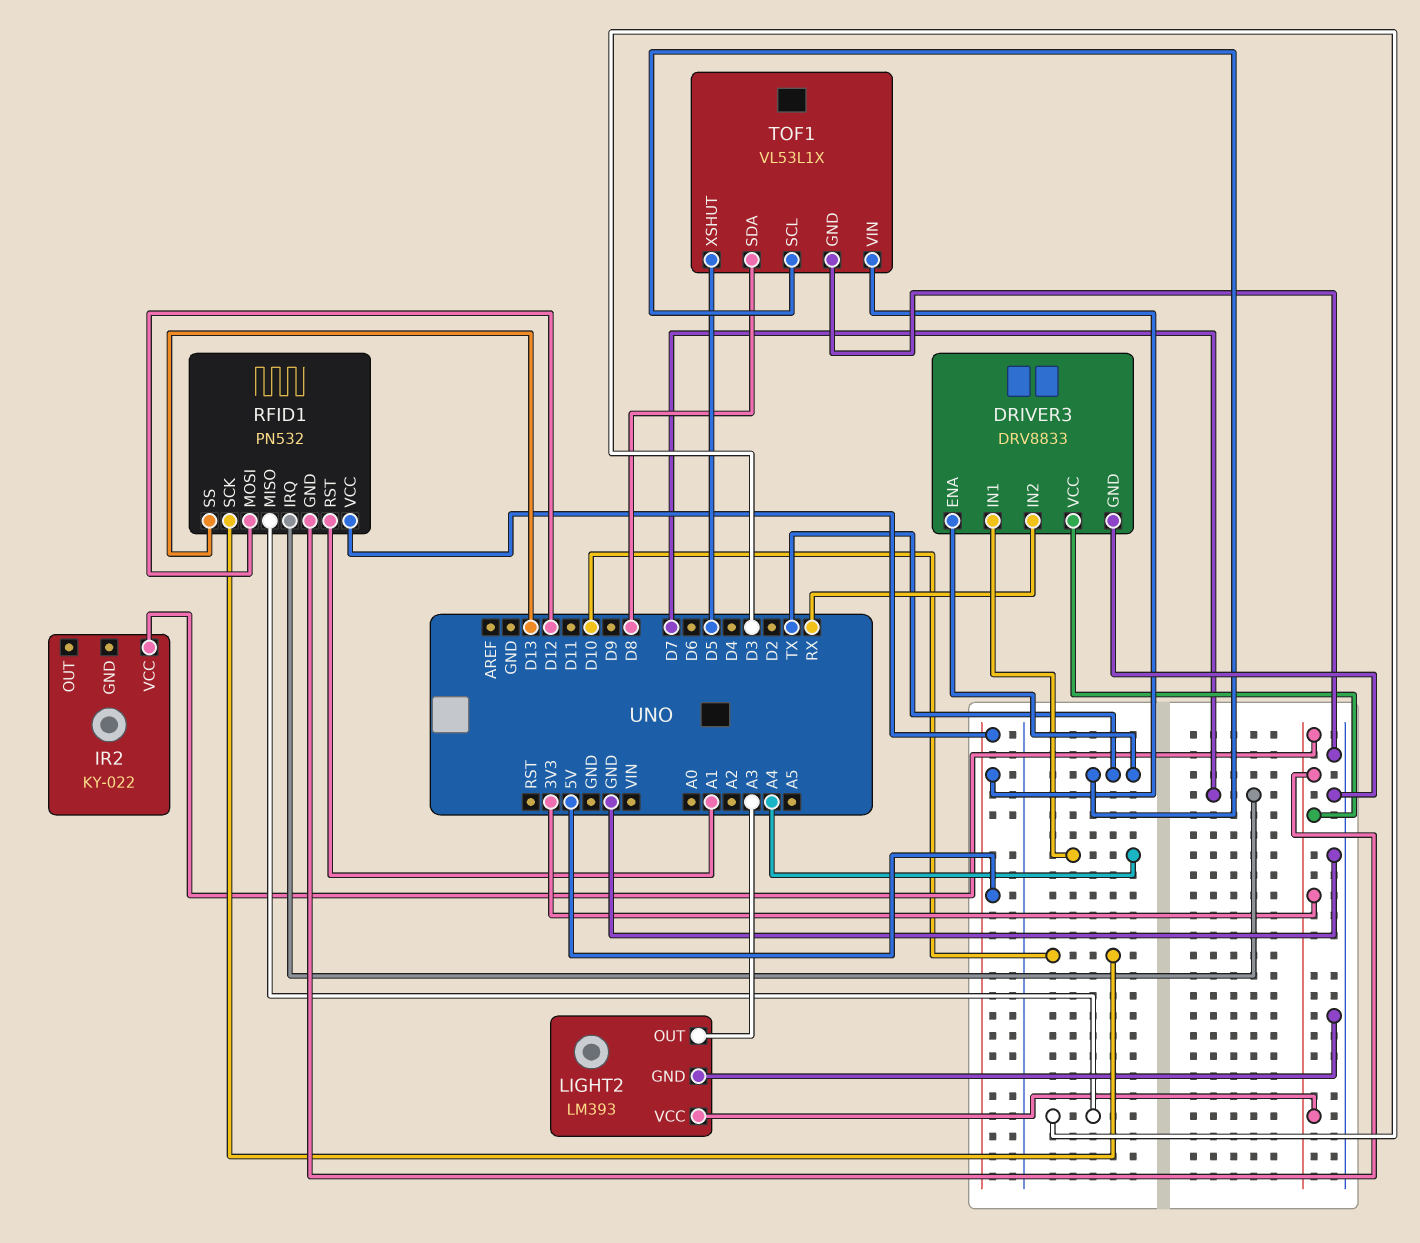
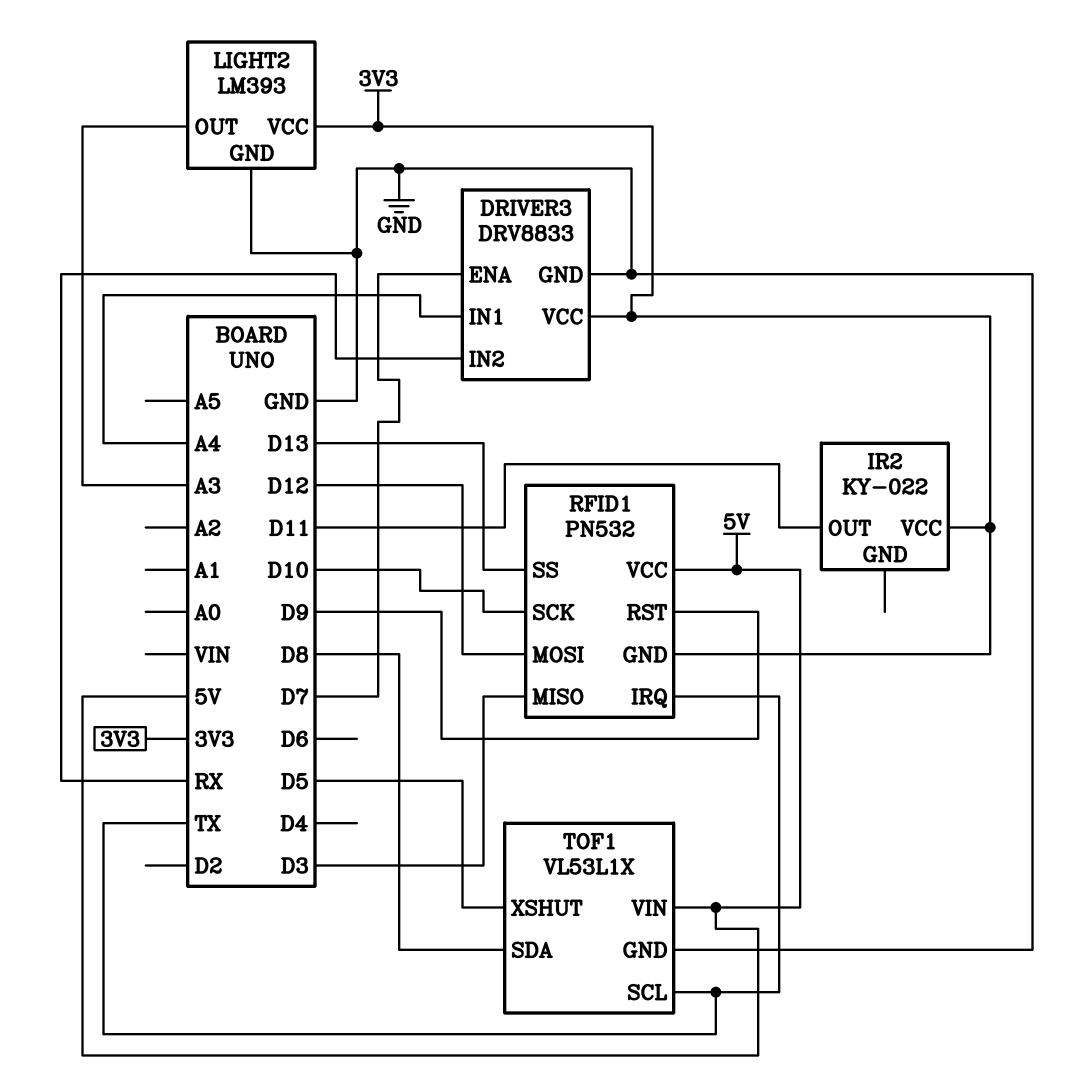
DRIVER3 pin ENA: TX -> D7
IR2 pin OUT: none -> D11
RFID1 pin IRQ: D7 -> TX
RFID1 pin RST: A1 -> D9

